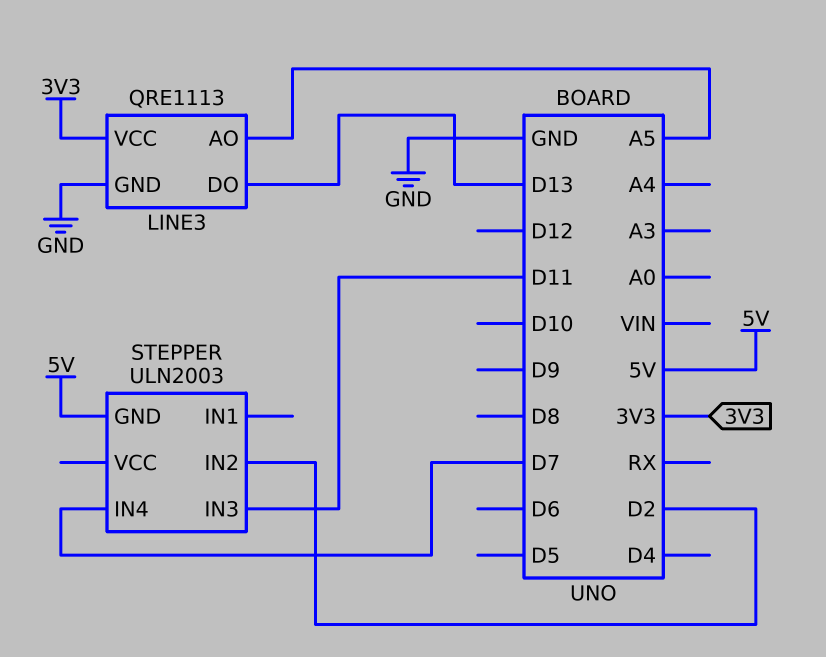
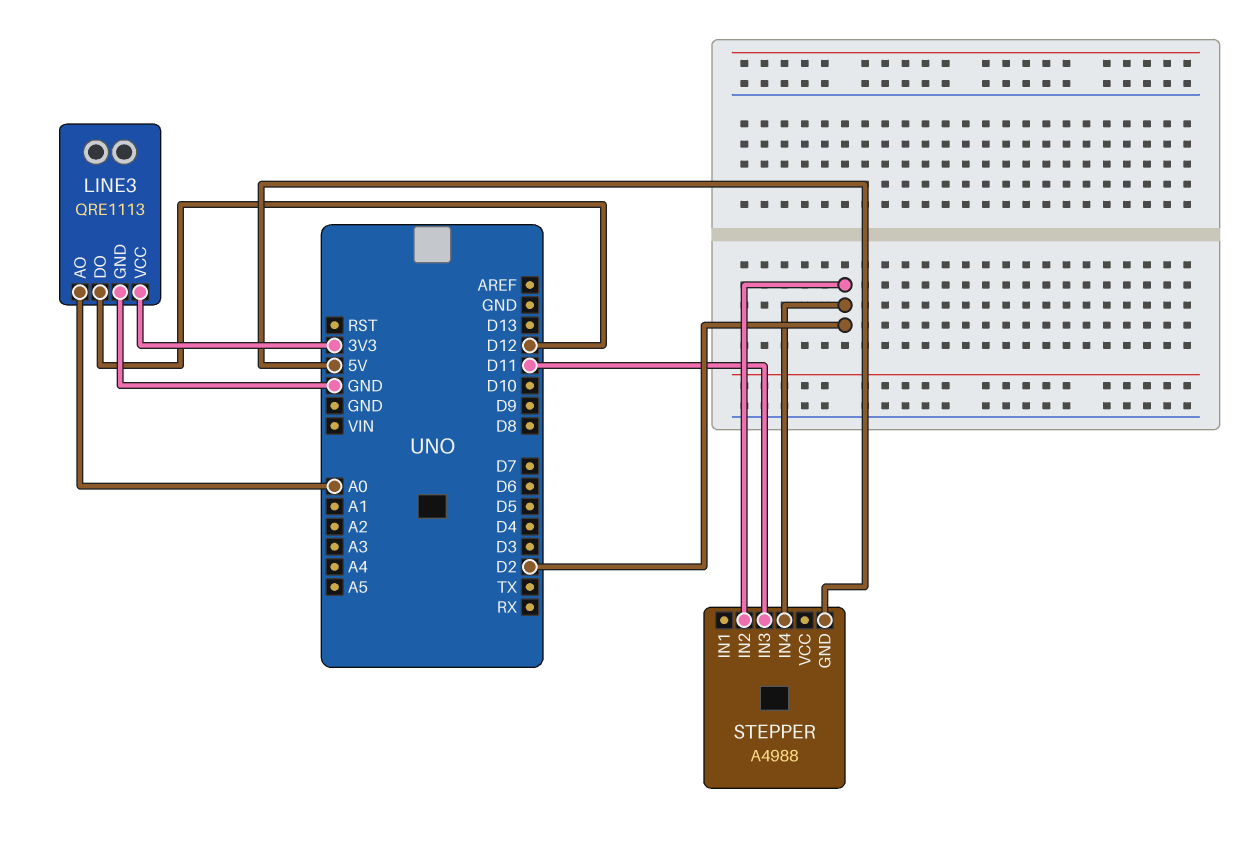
LINE3 pin AO: A5 -> A0
LINE3 pin DO: D13 -> D12
STEPPER: ULN2003 -> A4988
STEPPER pin IN4: D7 -> D2

